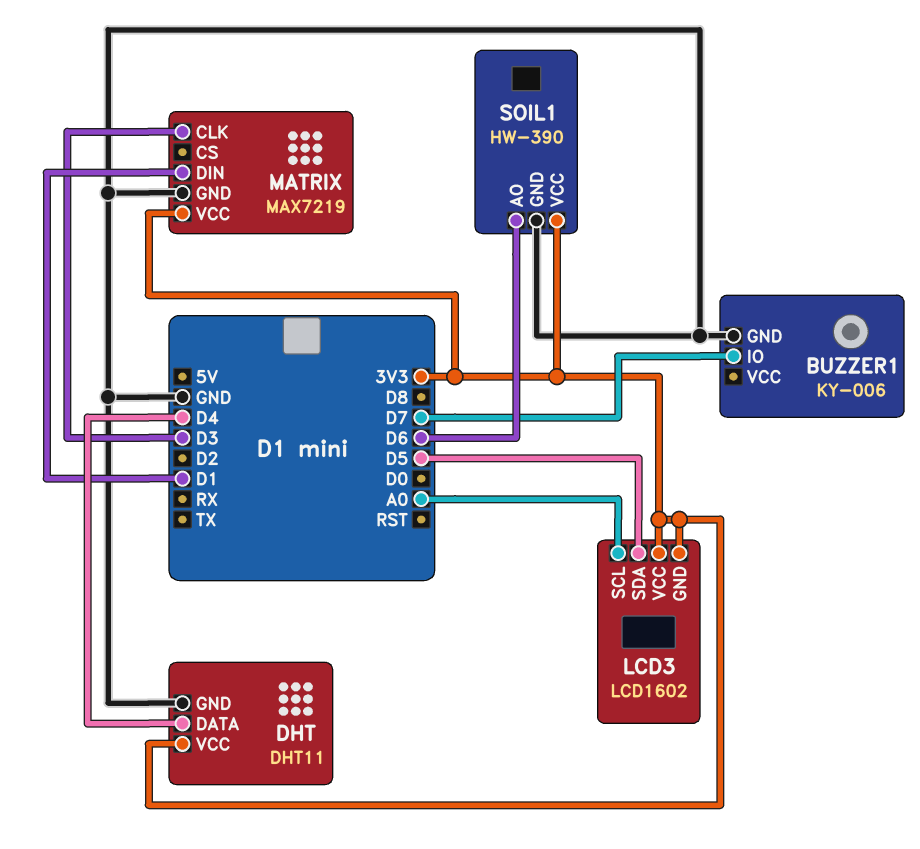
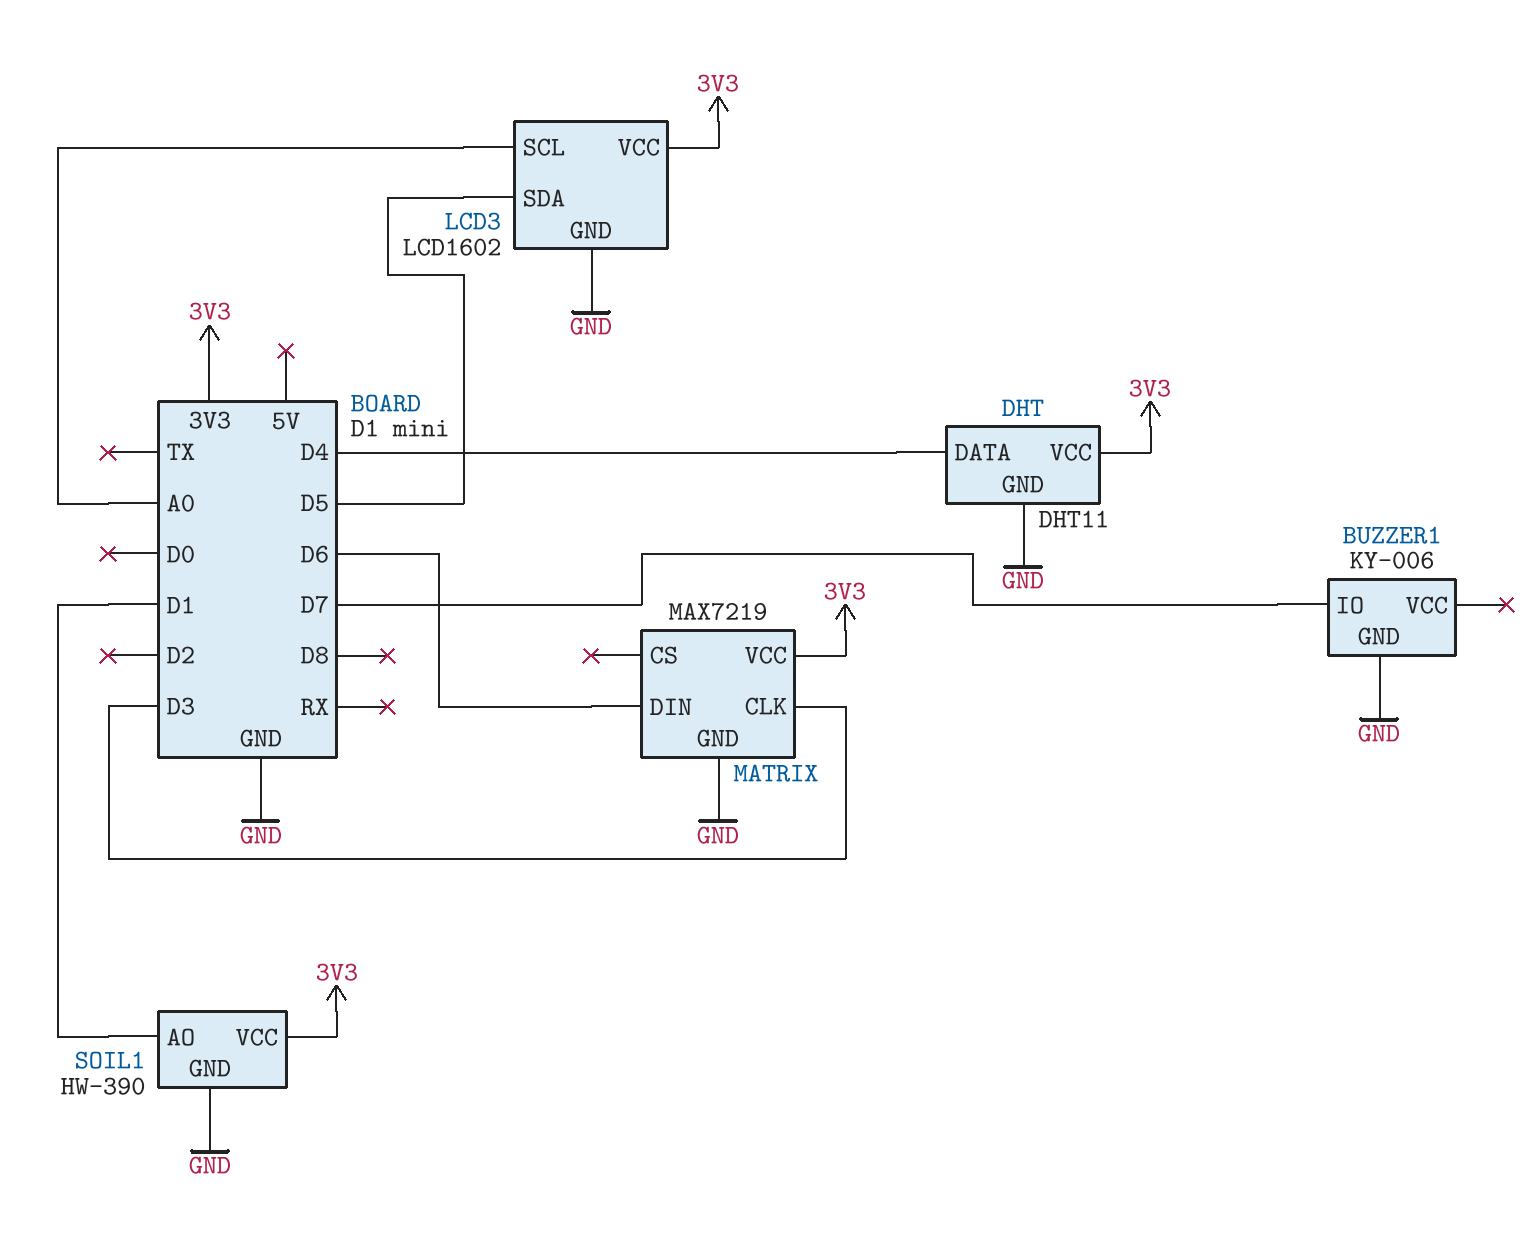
LCD3 pin GND: 3V3 -> GND
MATRIX pin DIN: D1 -> D6
SOIL1 pin AO: D6 -> D1

